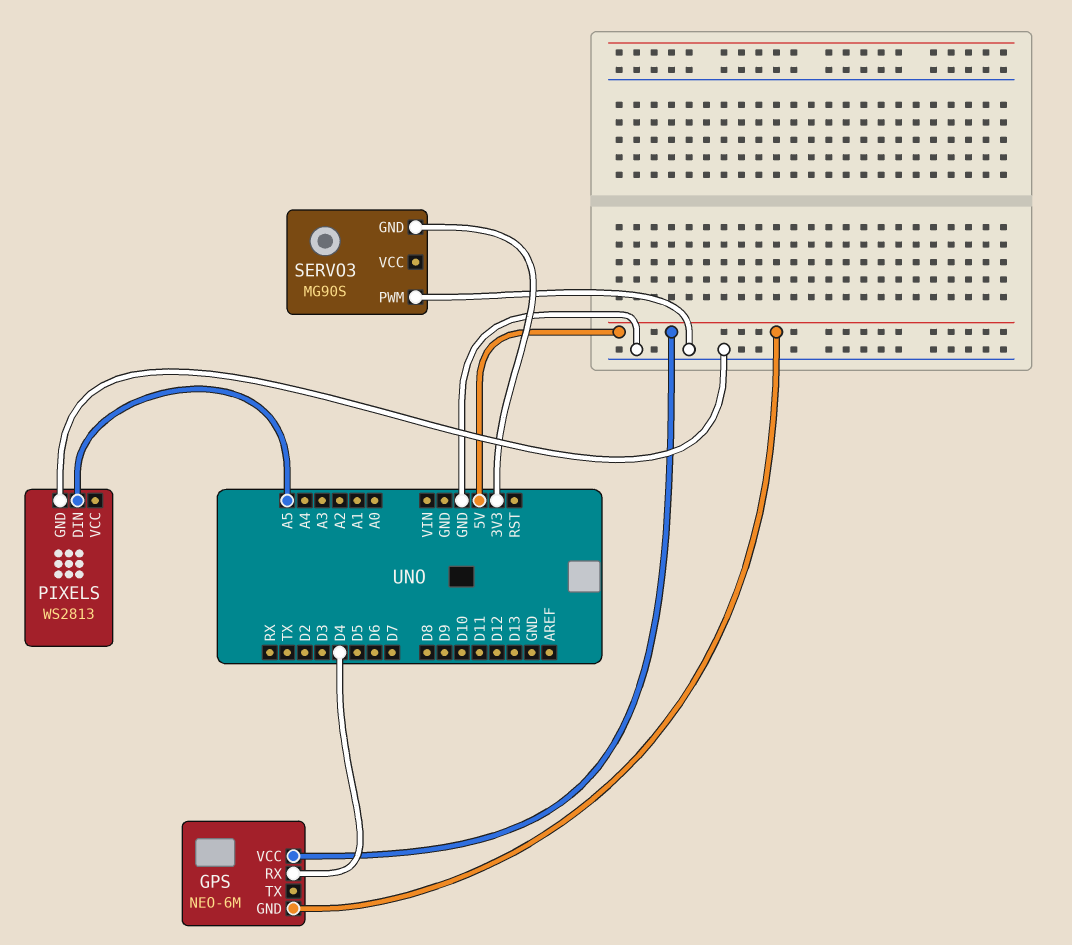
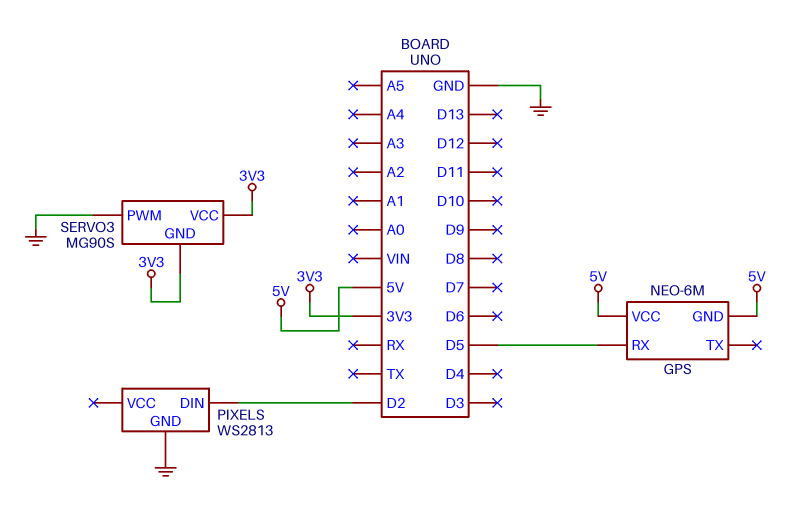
GPS pin RX: D4 -> D5
PIXELS pin DIN: A5 -> D2
SERVO3 pin VCC: none -> 3V3

